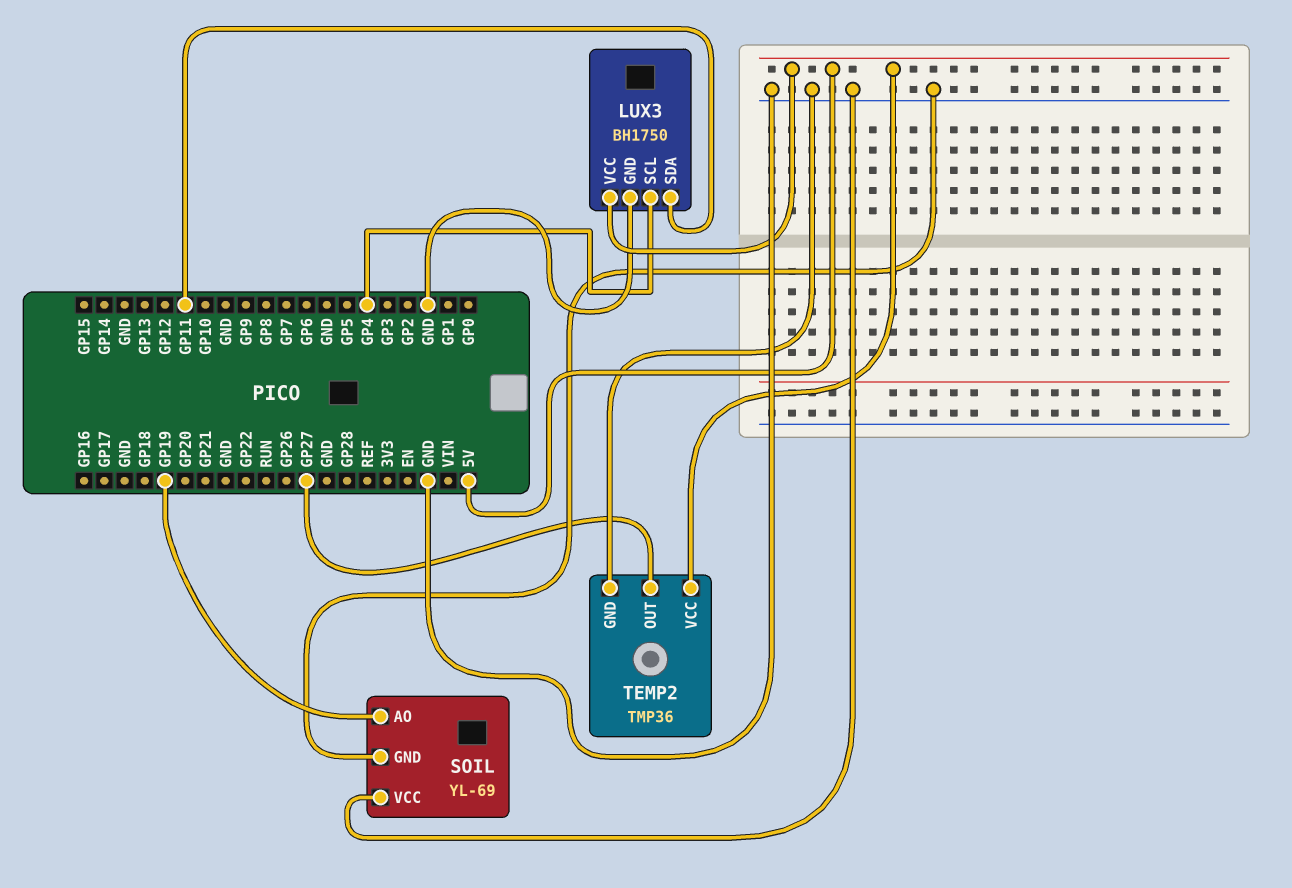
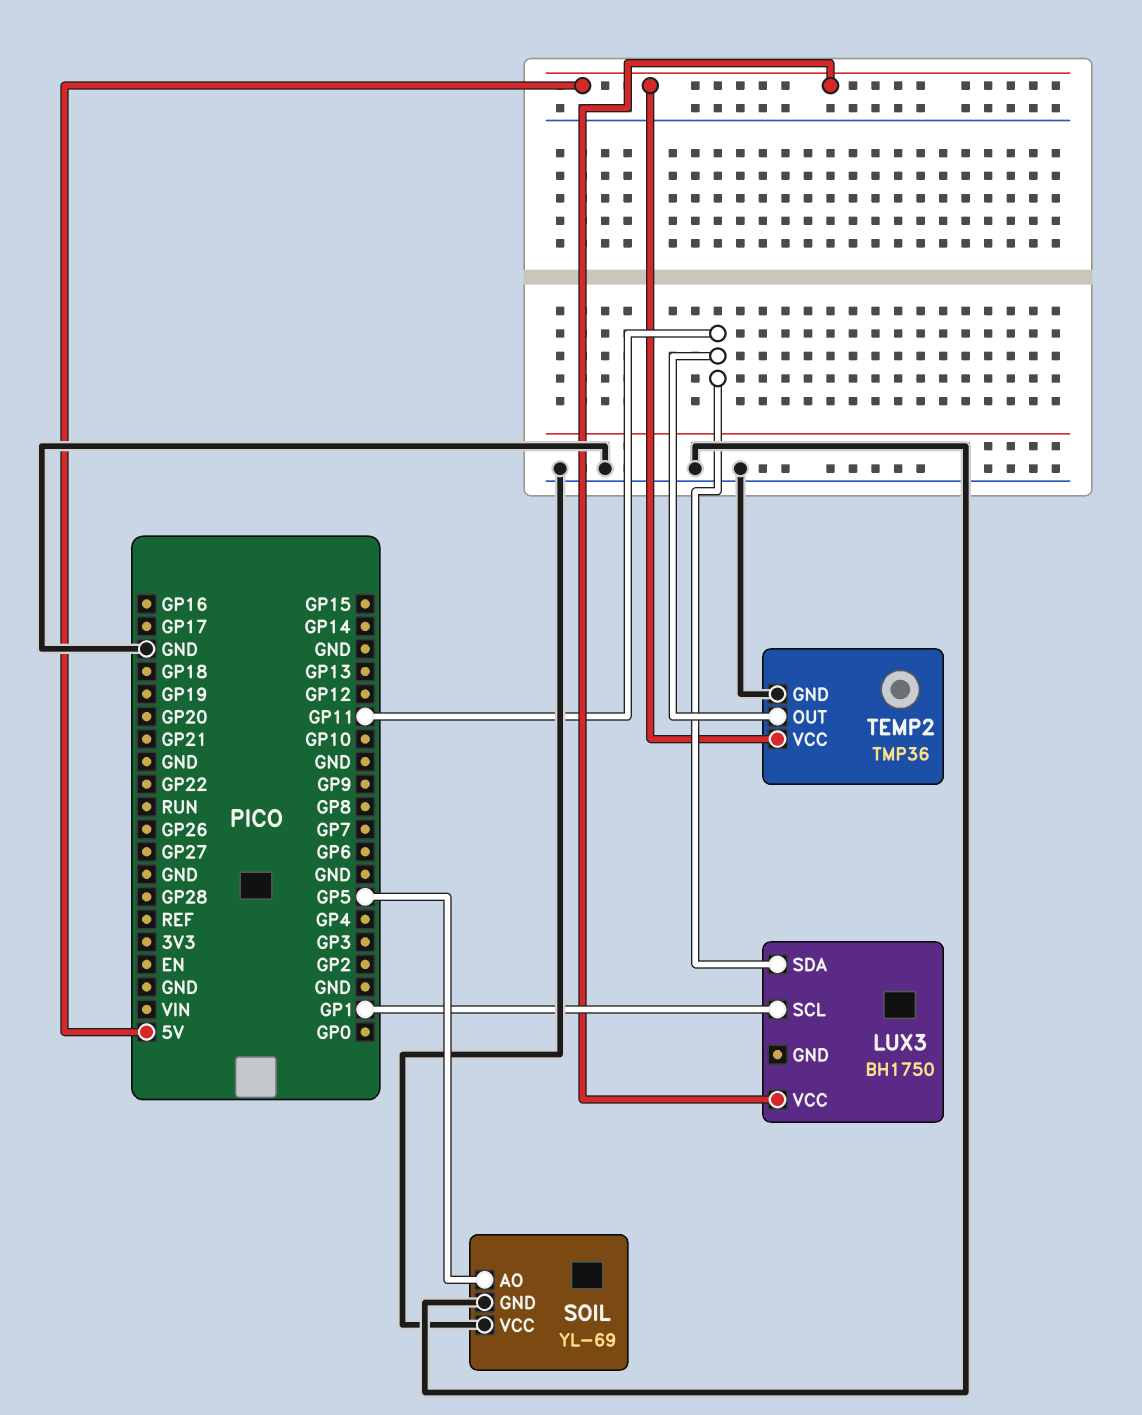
LUX3 pin GND: GND -> none
LUX3 pin SCL: GP4 -> GP1
SOIL pin AO: GP19 -> GP5
TEMP2 pin OUT: GP27 -> GP11

